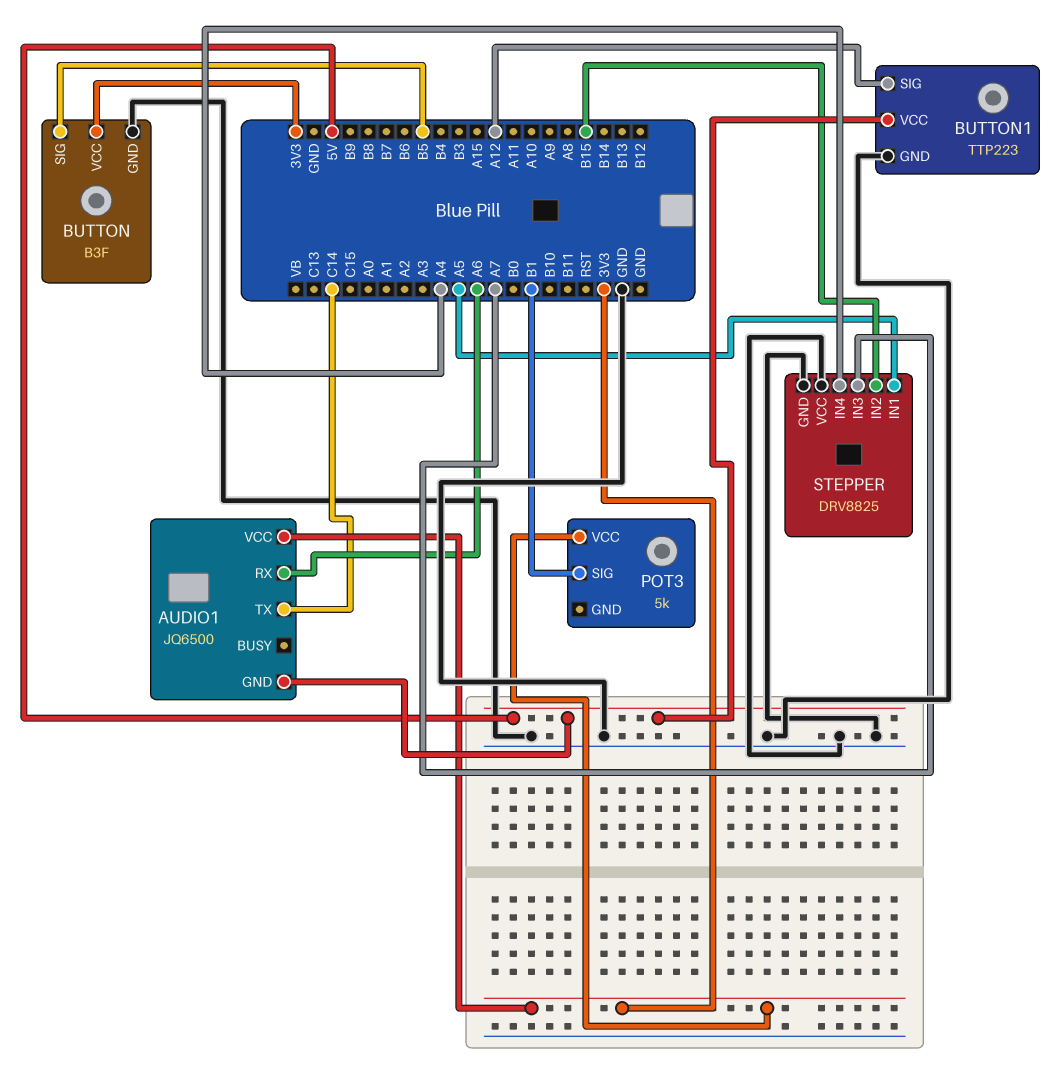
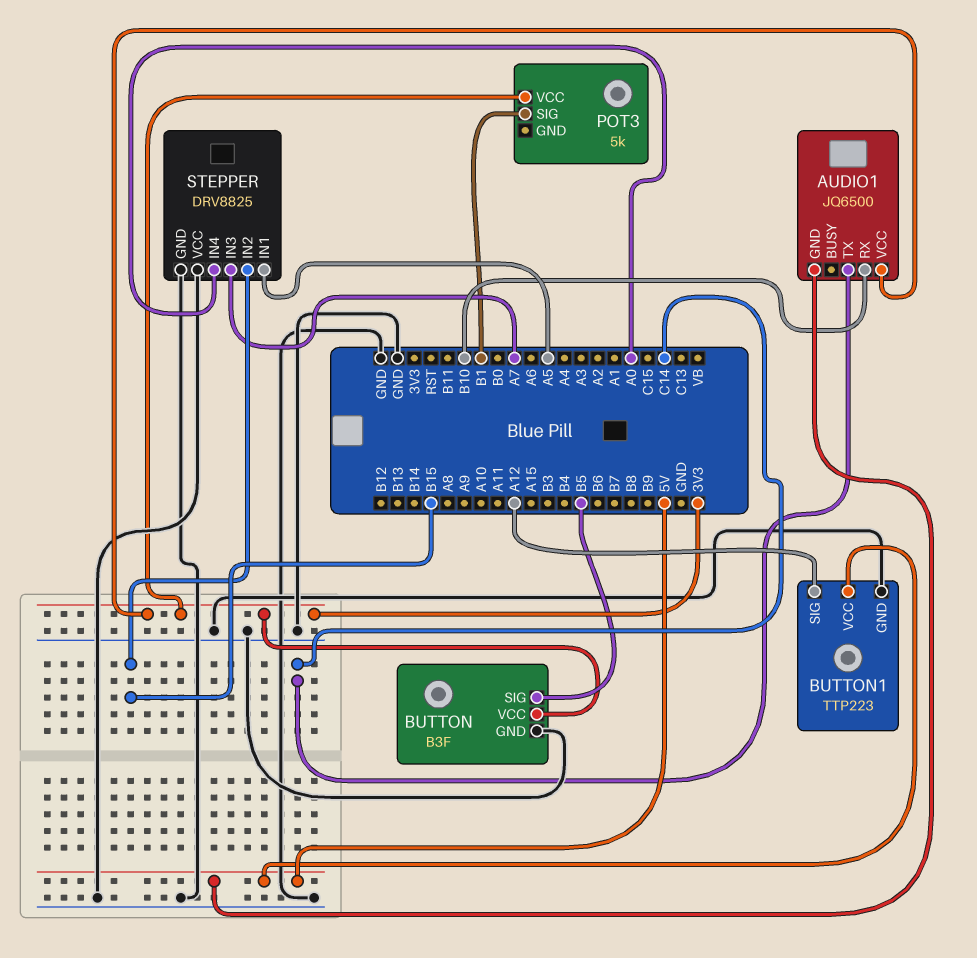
AUDIO1 pin RX: A6 -> B10
STEPPER pin IN4: A4 -> A0

